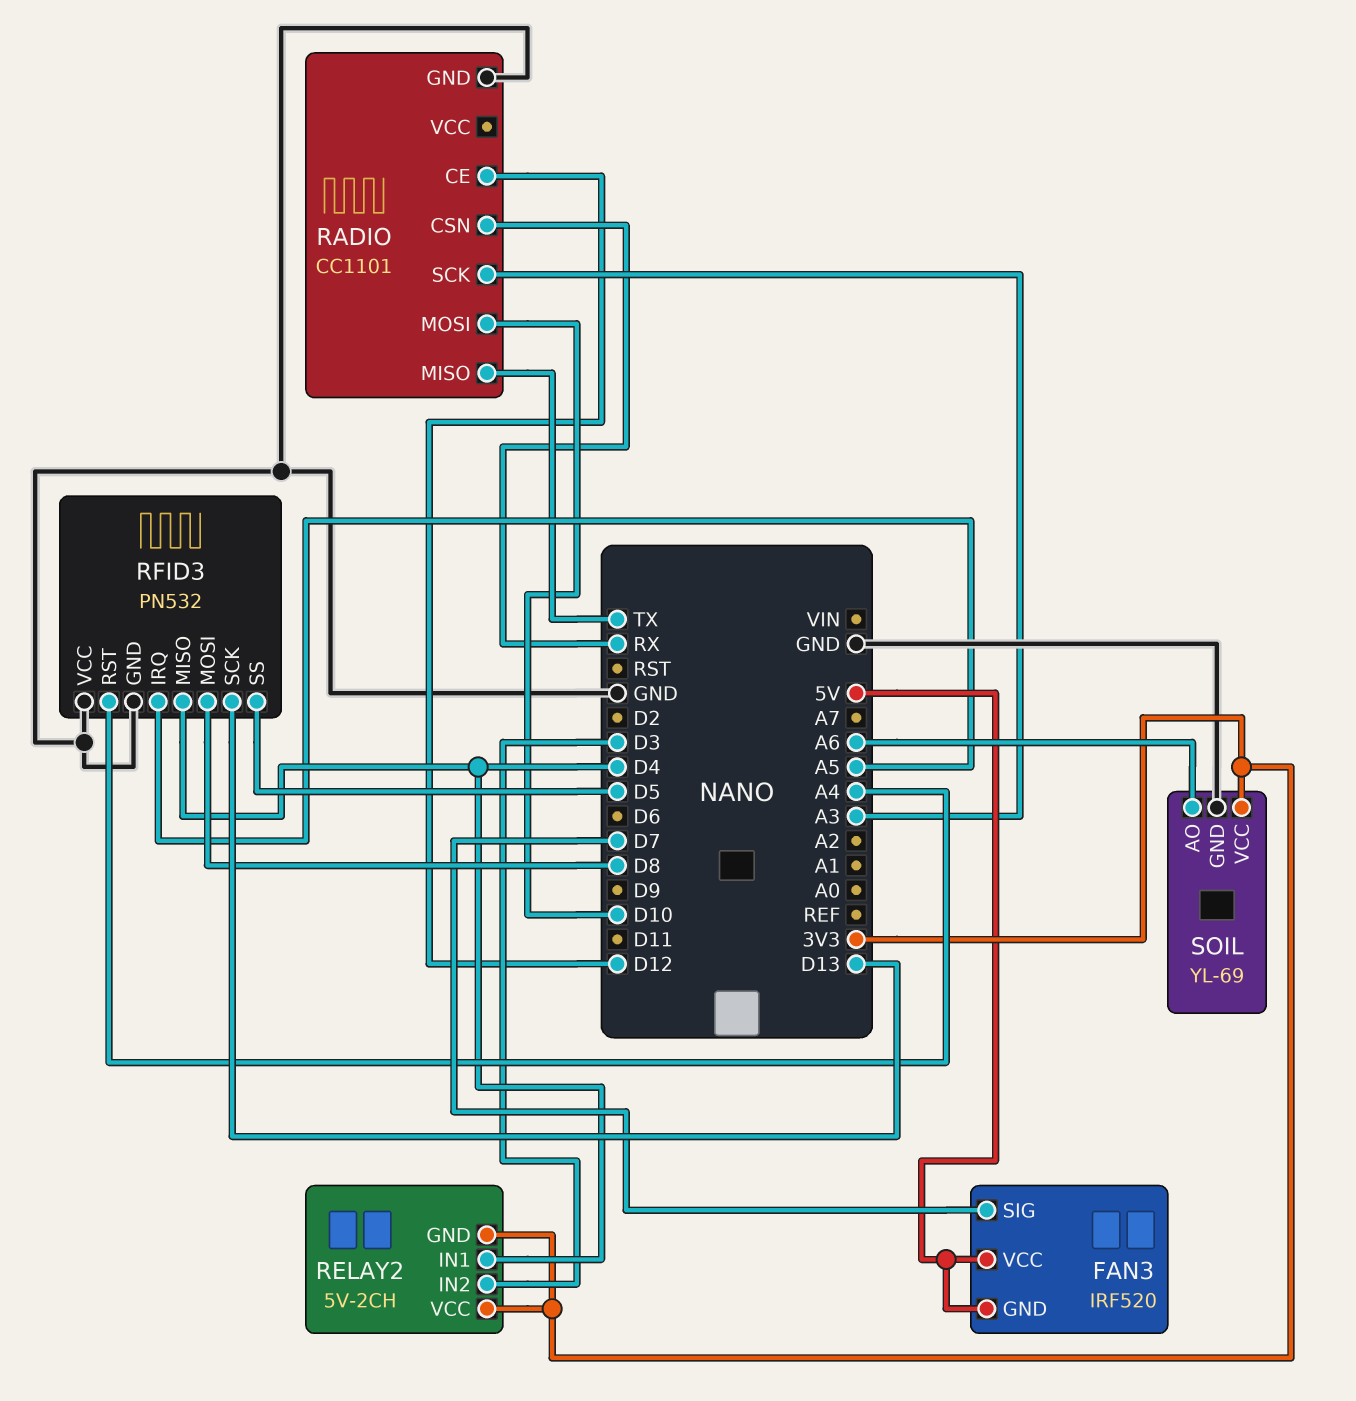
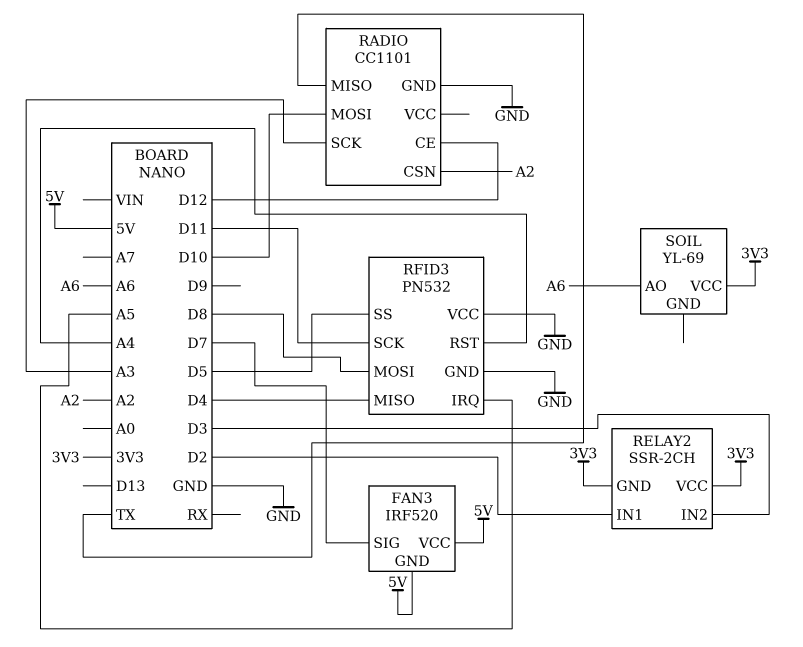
RADIO pin CSN: RX -> A2
RELAY2: 5V-2CH -> SSR-2CH
RELAY2 pin IN1: D4 -> D2
RFID3 pin SCK: D13 -> D11
SOIL pin GND: GND -> none

